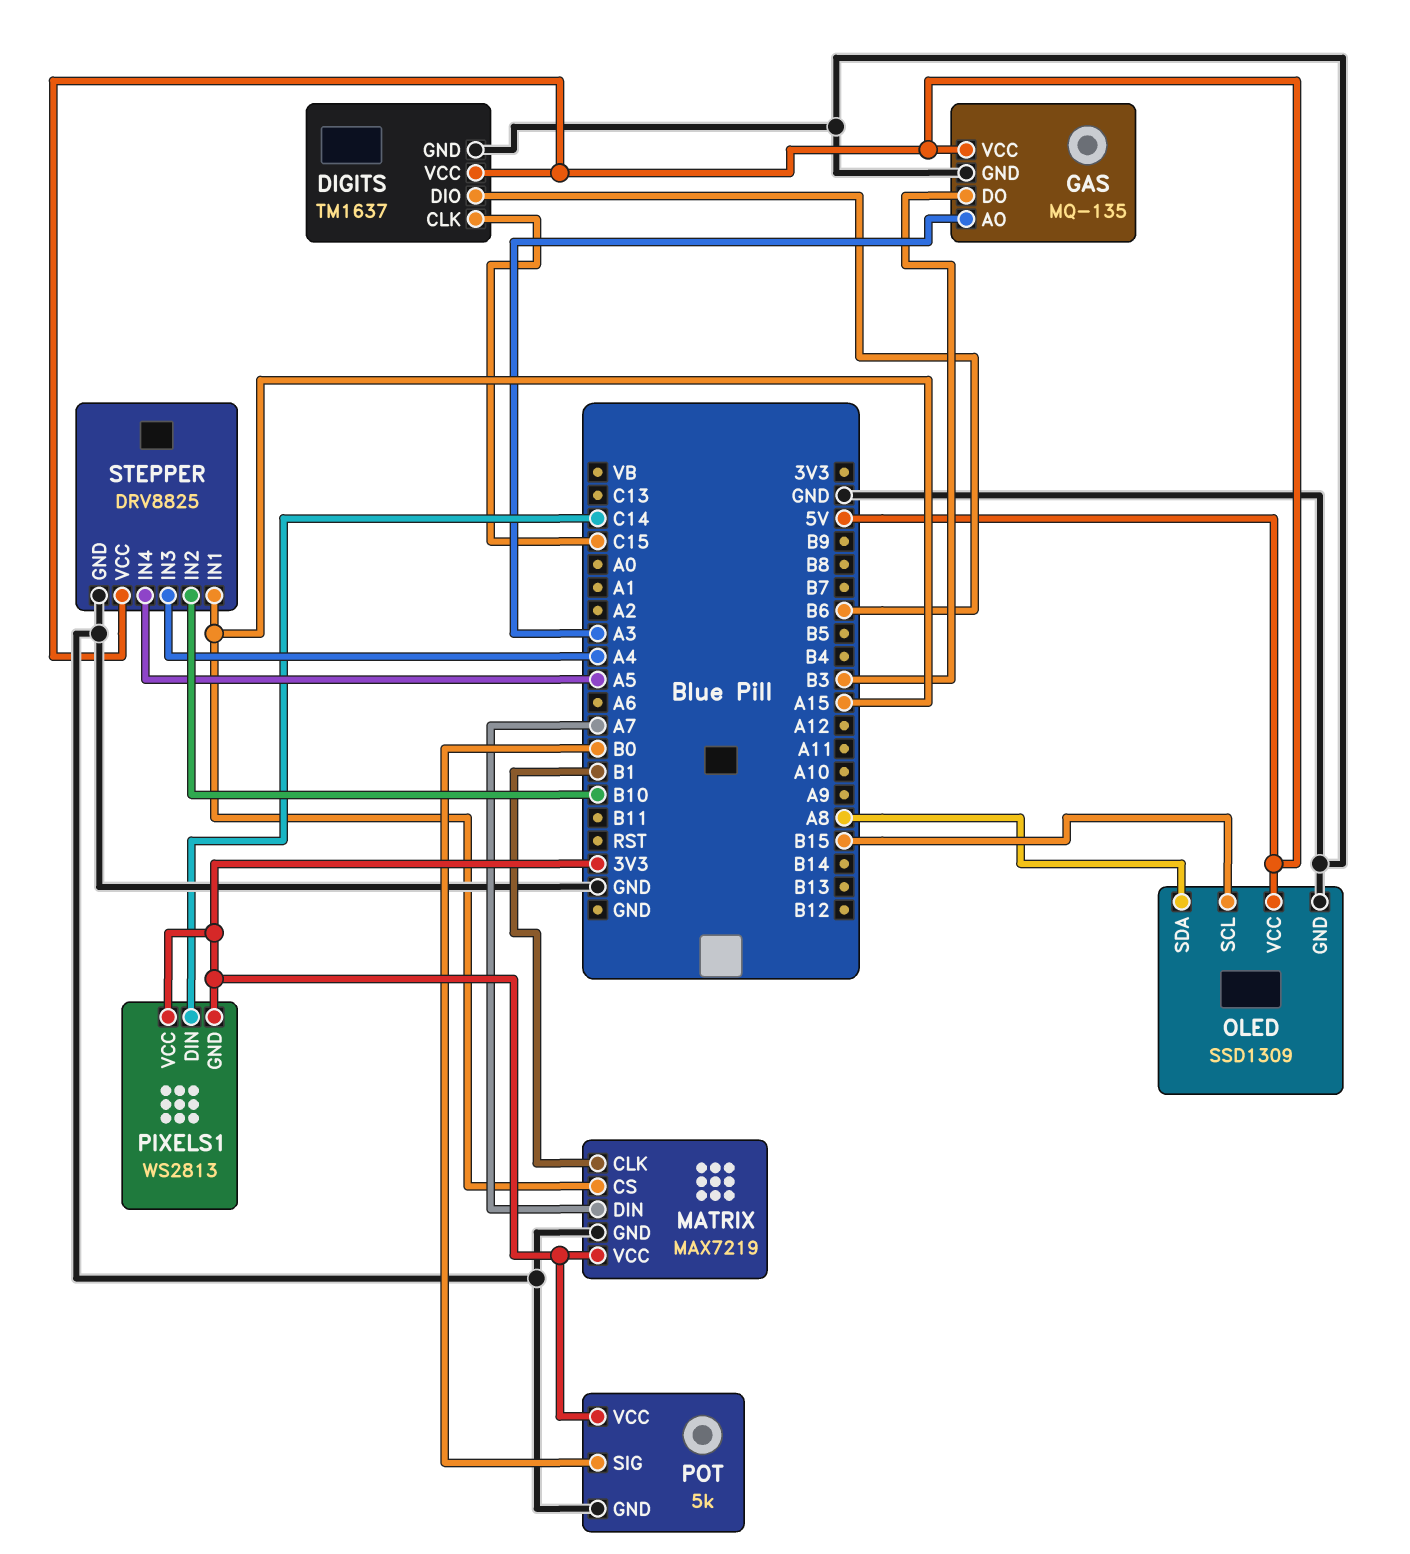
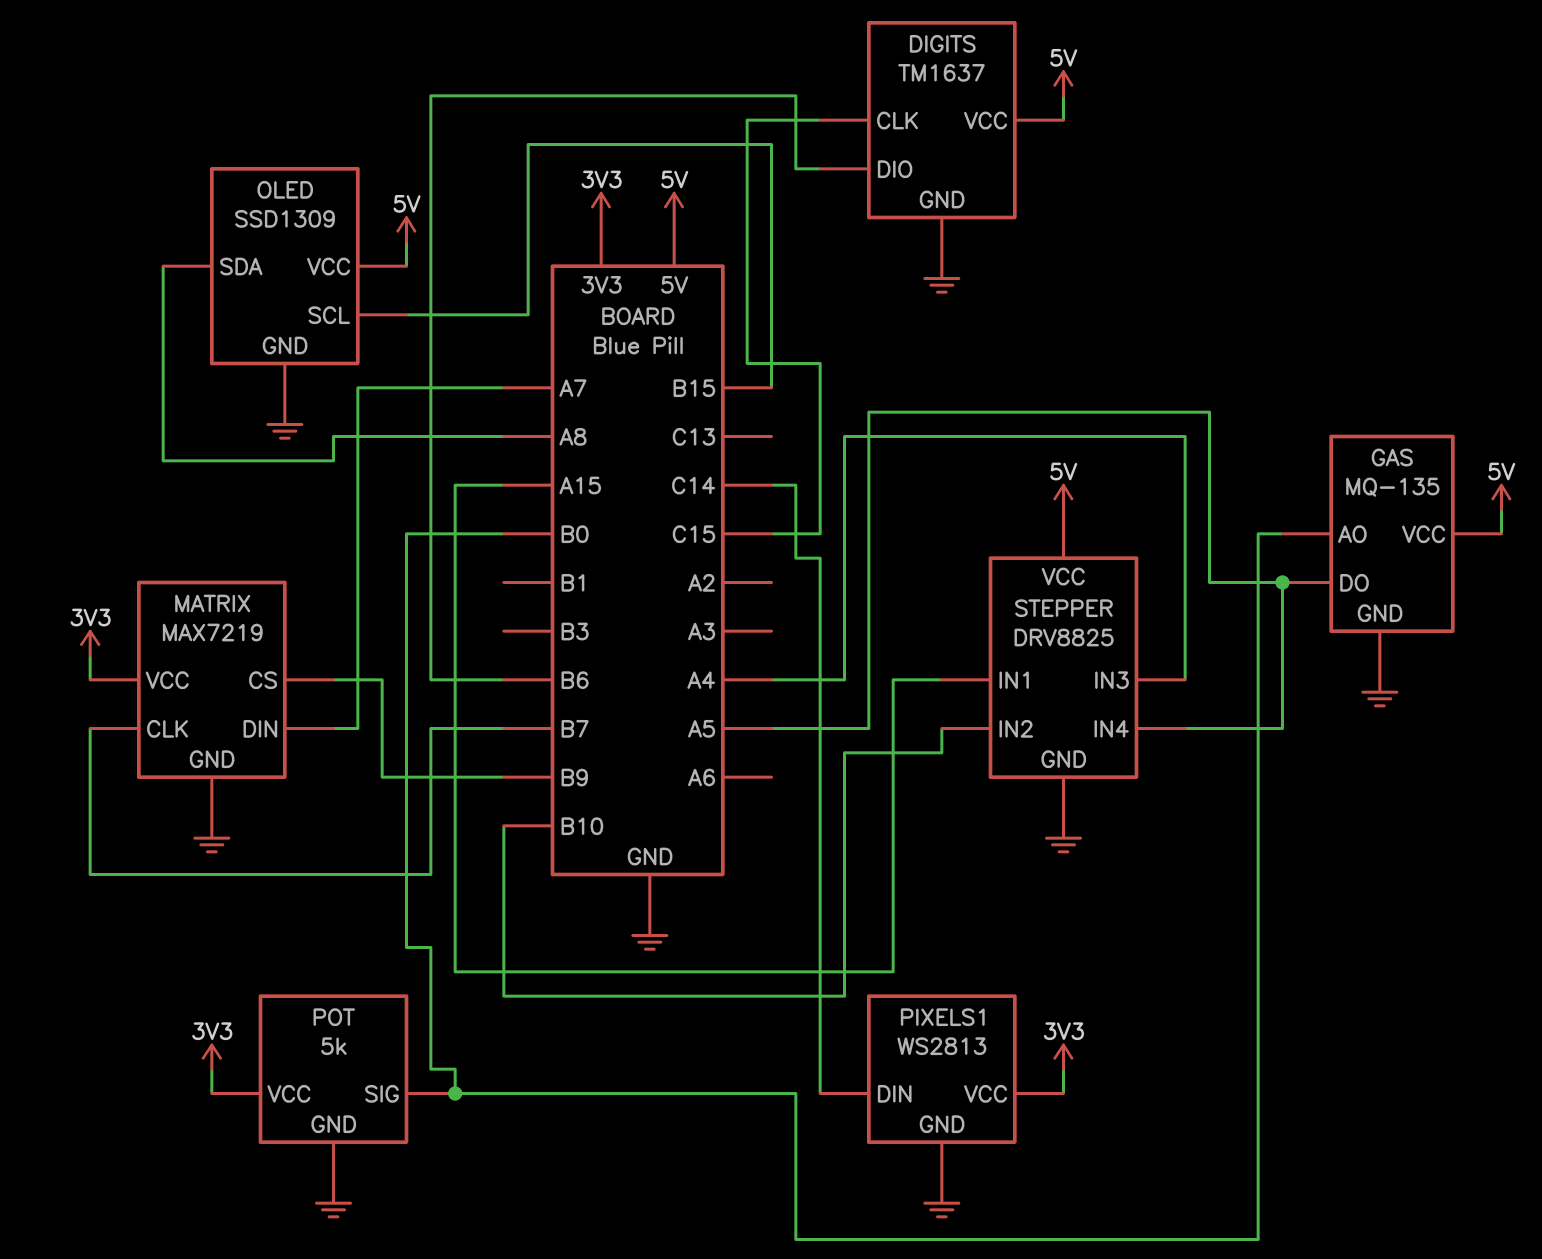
GAS pin AO: A3 -> B0
GAS pin DO: B3 -> A5
MATRIX pin CLK: B1 -> B7
MATRIX pin CS: A15 -> B9
PIXELS1 pin GND: 3V3 -> GND

